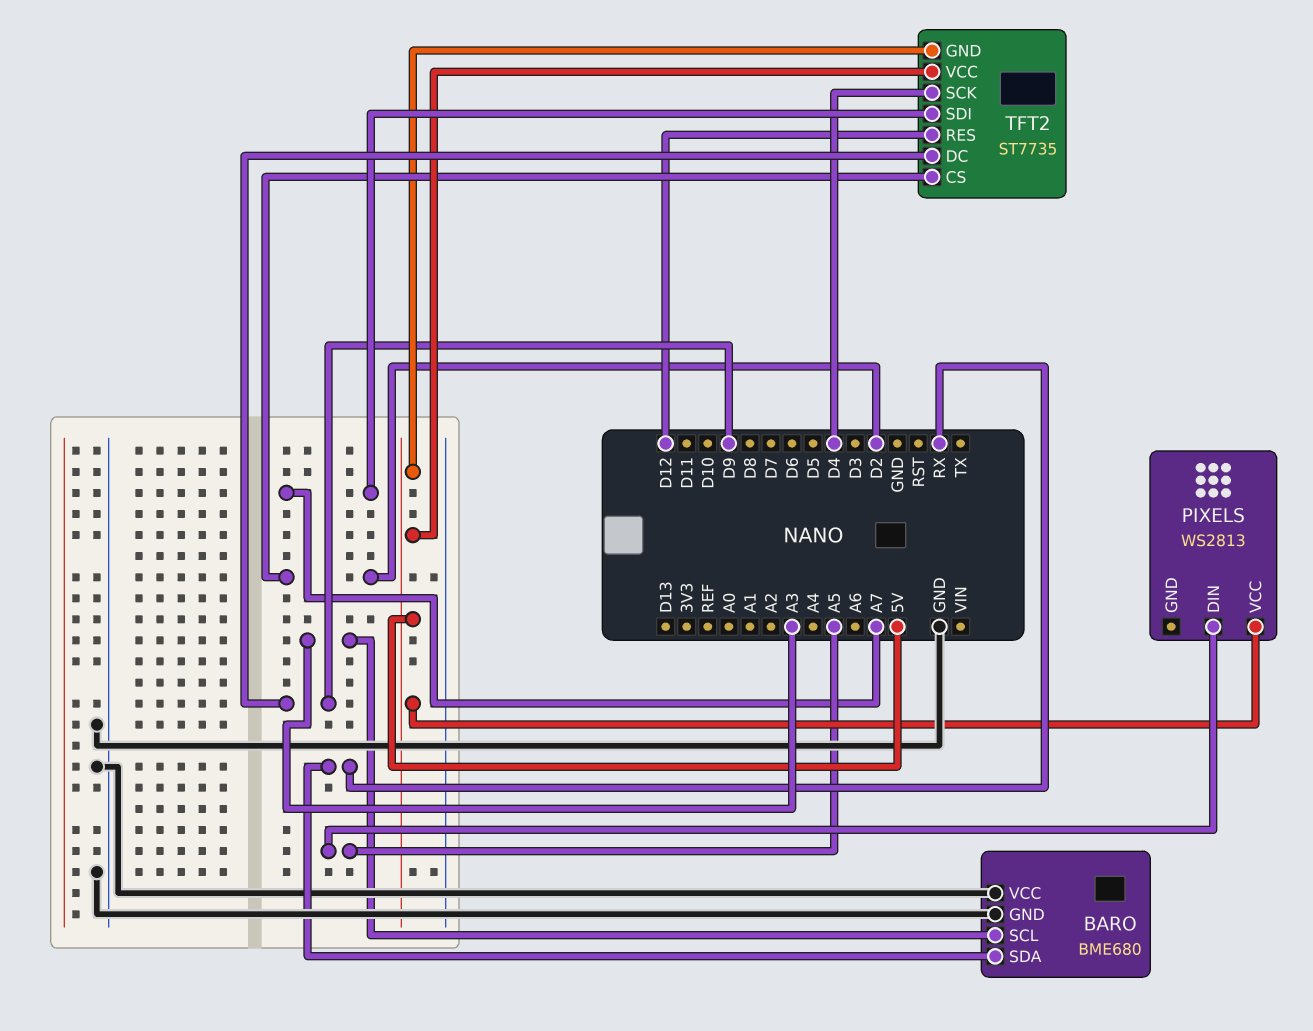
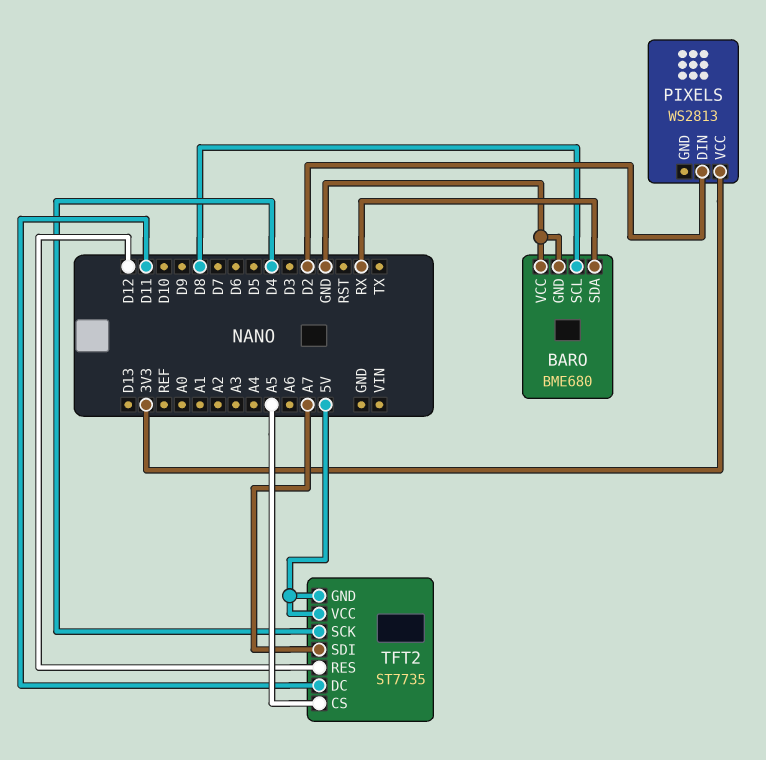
BARO pin SCL: A3 -> D8
PIXELS pin DIN: A5 -> D2
PIXELS pin VCC: 5V -> 3V3
TFT2 pin CS: D2 -> A5
TFT2 pin DC: D9 -> D11

